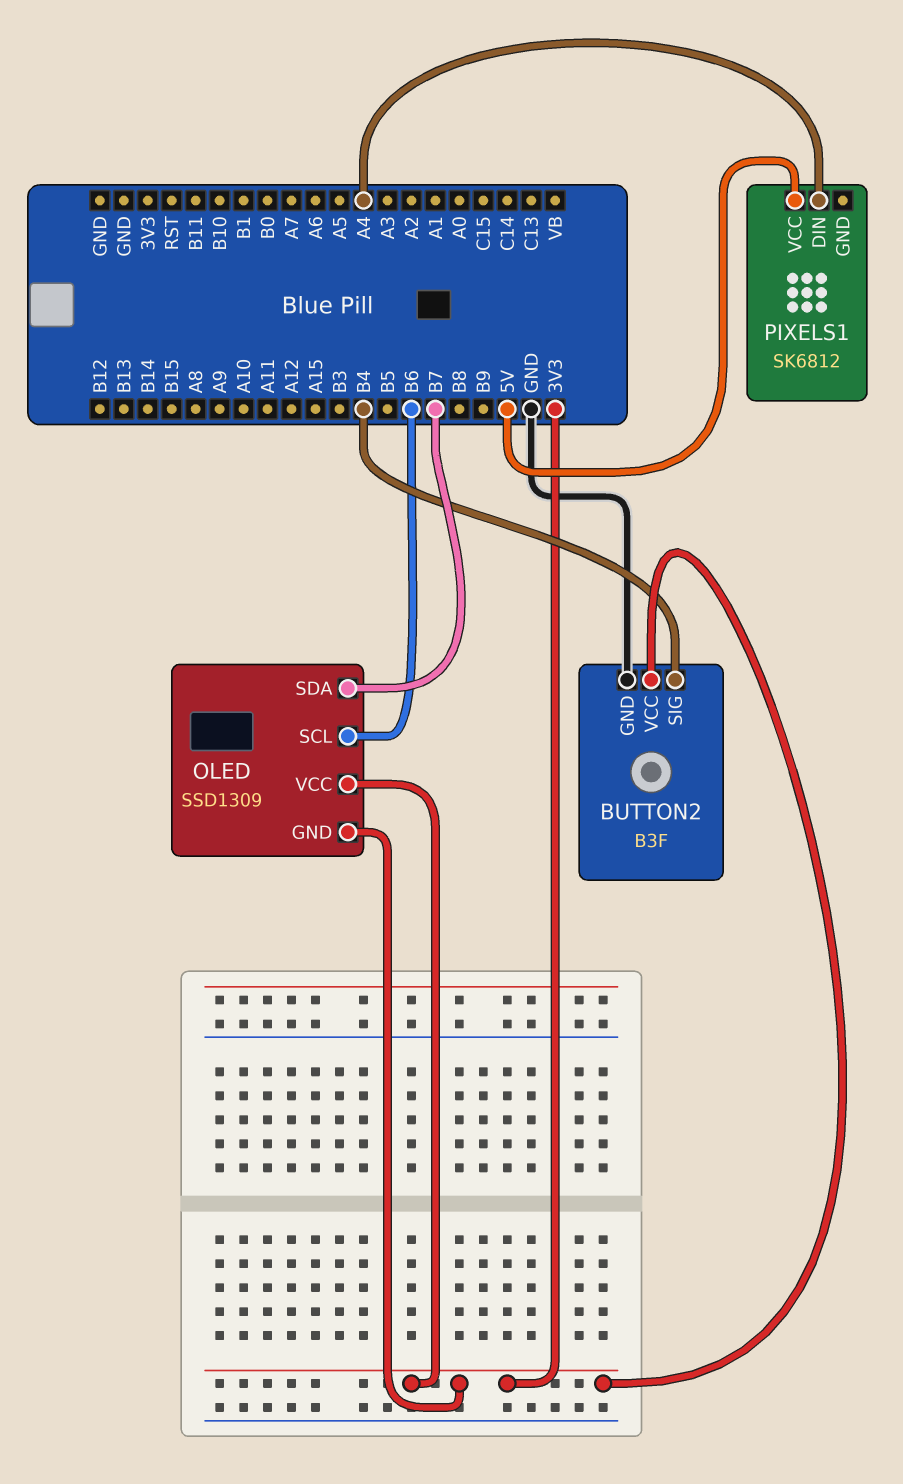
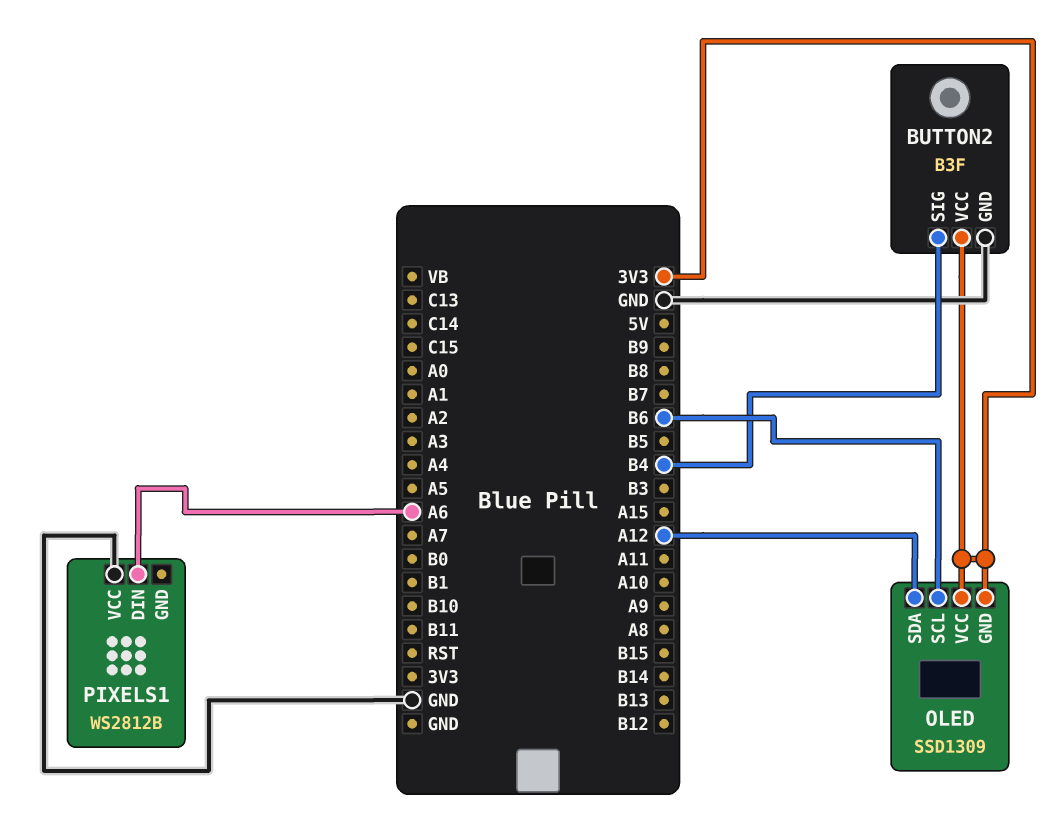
OLED pin SDA: B7 -> A12
PIXELS1: SK6812 -> WS2812B
PIXELS1 pin DIN: A4 -> A6
PIXELS1 pin VCC: 5V -> GND

